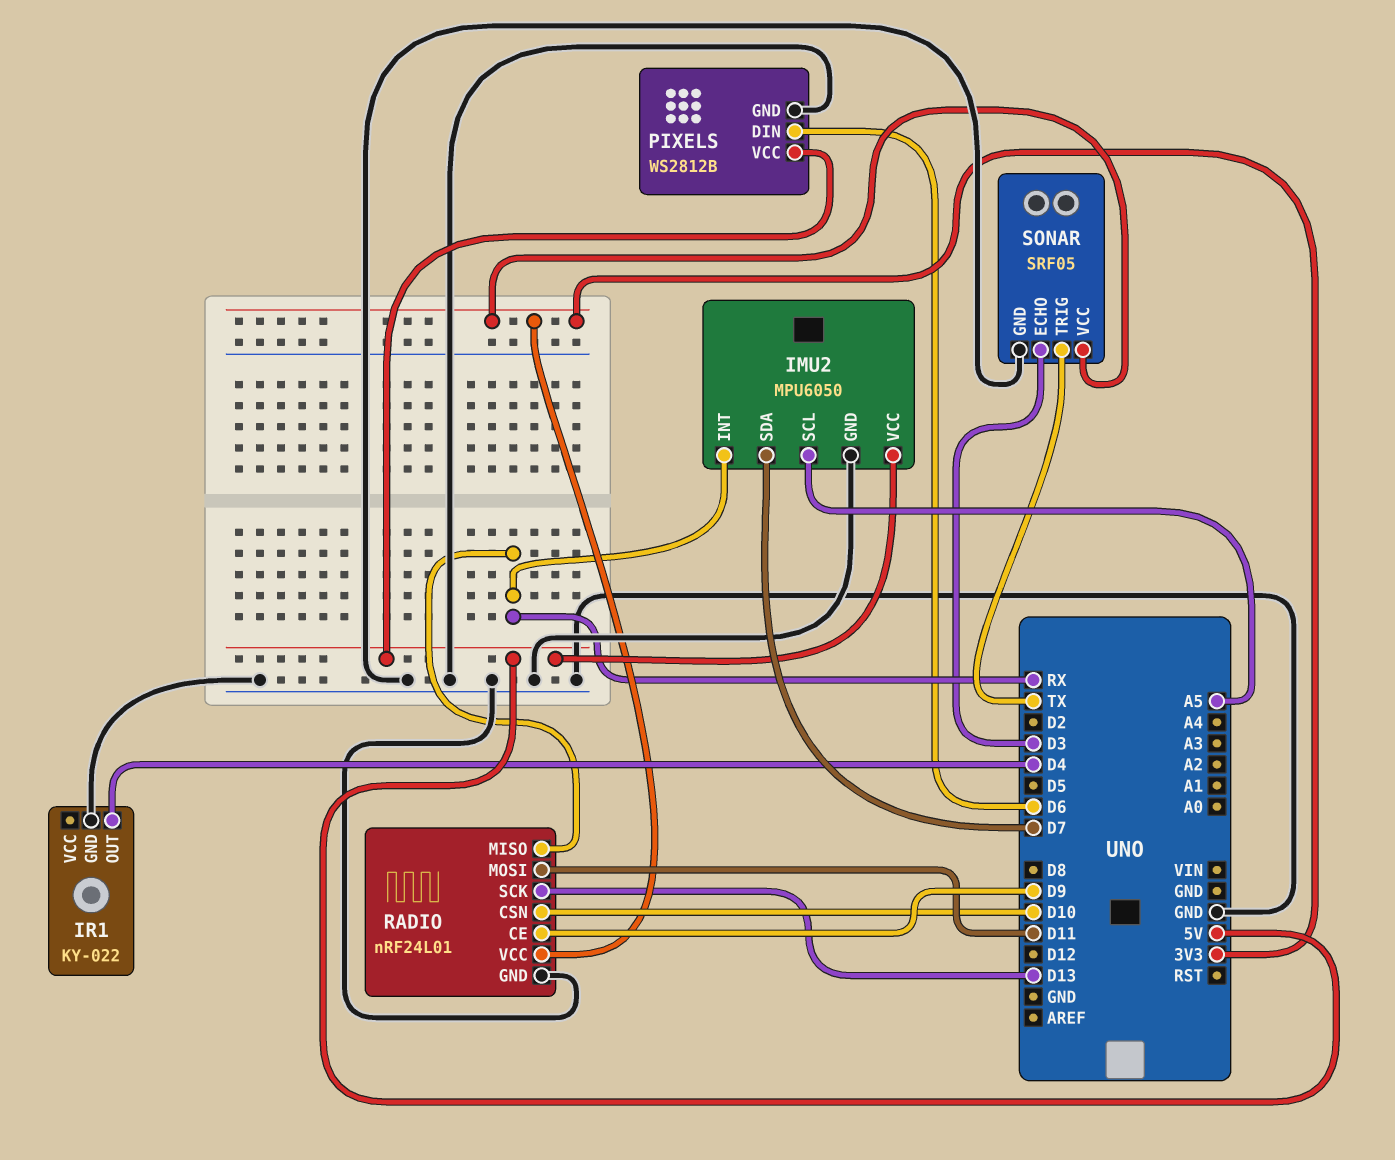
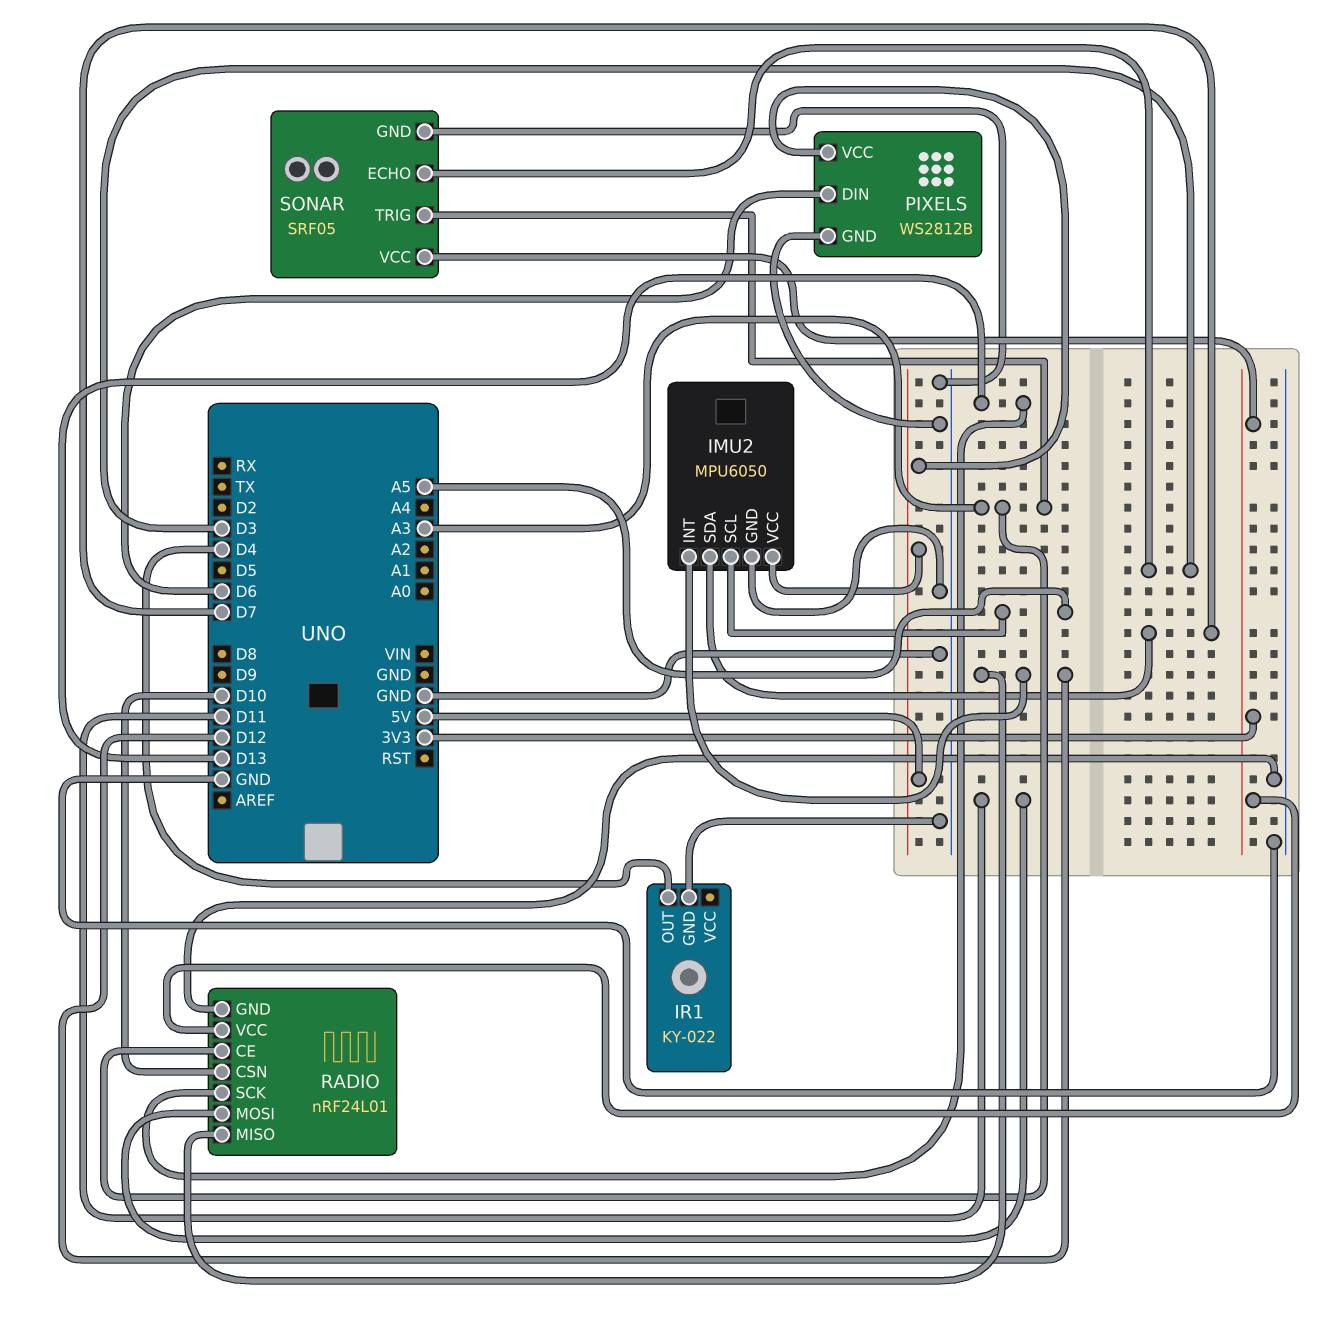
IMU2 pin INT: RX -> D12
RADIO pin CE: D9 -> A3
RADIO pin MISO: RX -> D12
SONAR pin TRIG: TX -> A3

